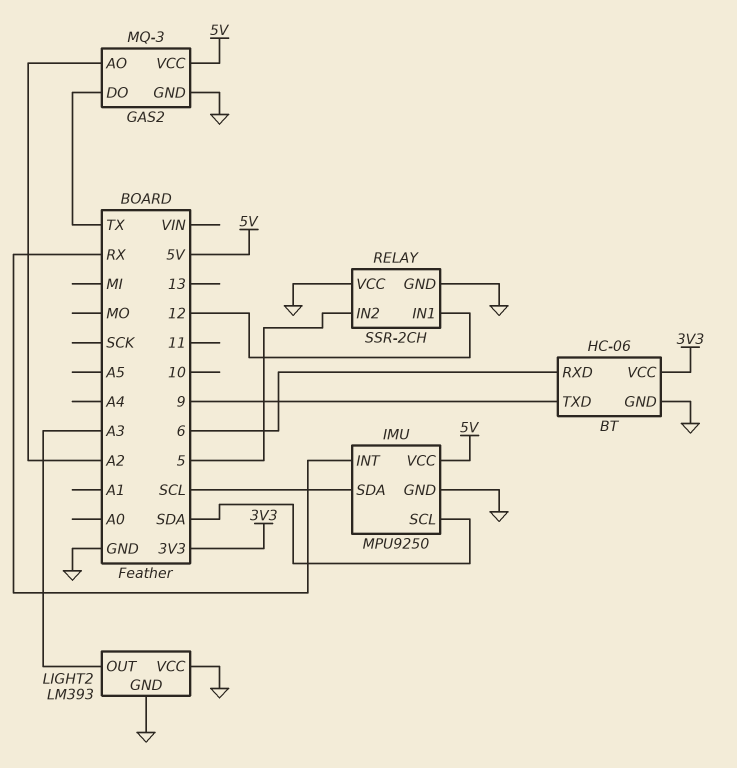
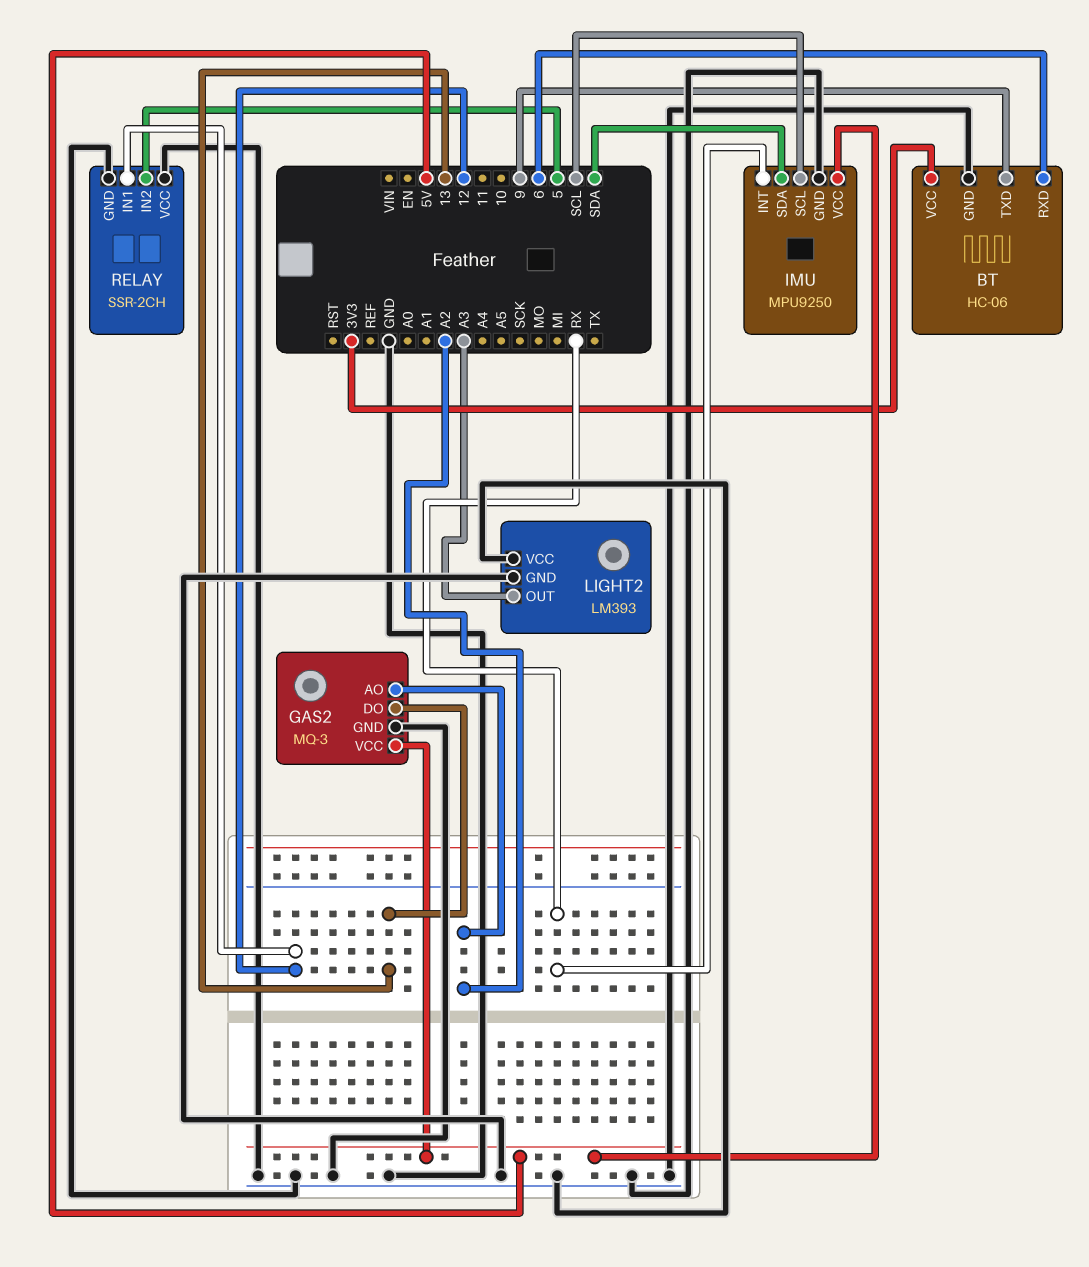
GAS2 pin DO: TX -> 13
IMU pin SCL: SDA -> SCL
IMU pin SDA: SCL -> SDA

